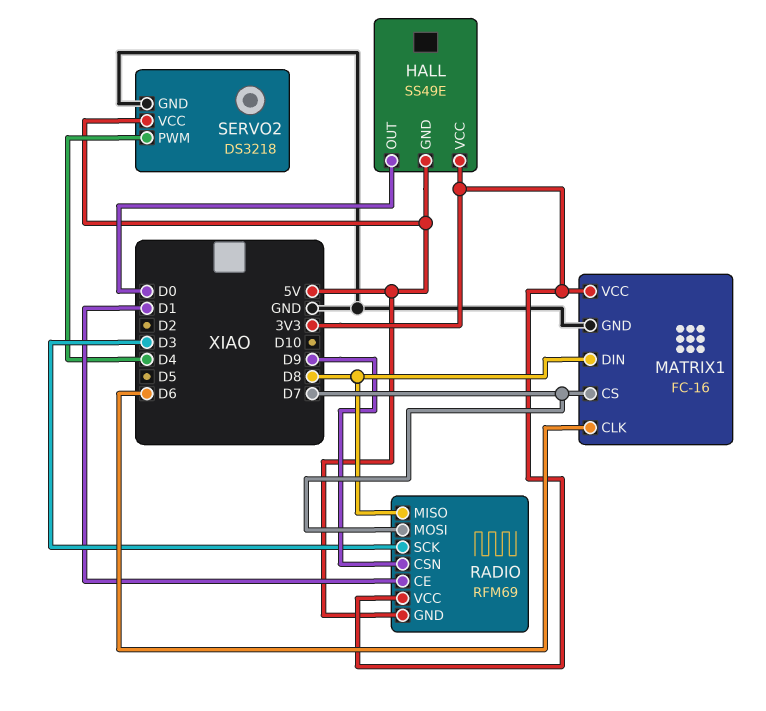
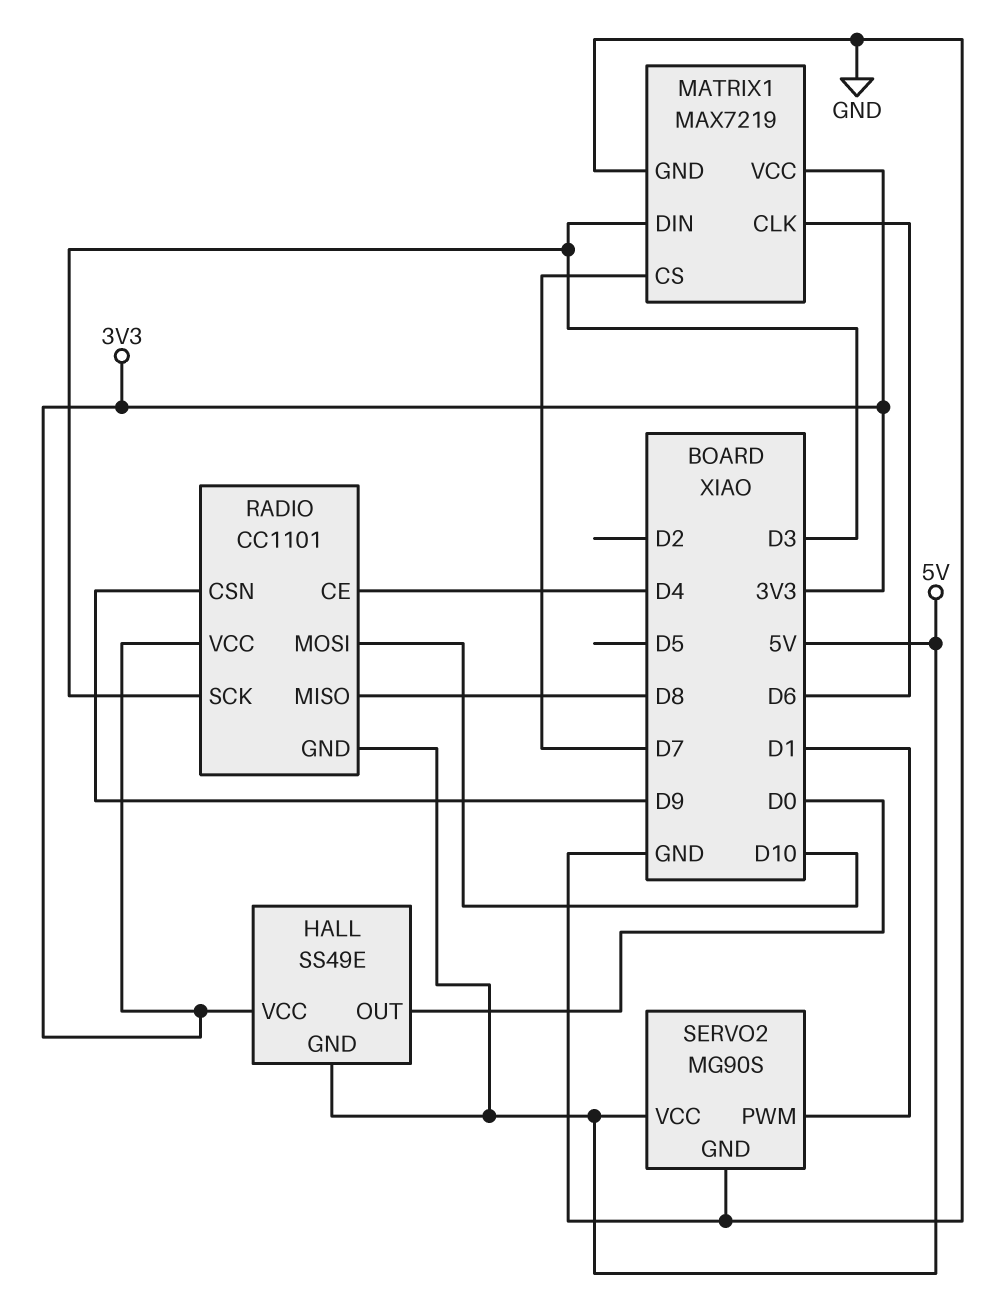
MATRIX1: FC-16 -> MAX7219
MATRIX1 pin DIN: D8 -> D3
RADIO: RFM69 -> CC1101
RADIO pin CE: D1 -> D4
RADIO pin MOSI: D7 -> D10
SERVO2: DS3218 -> MG90S
SERVO2 pin PWM: D4 -> D1

